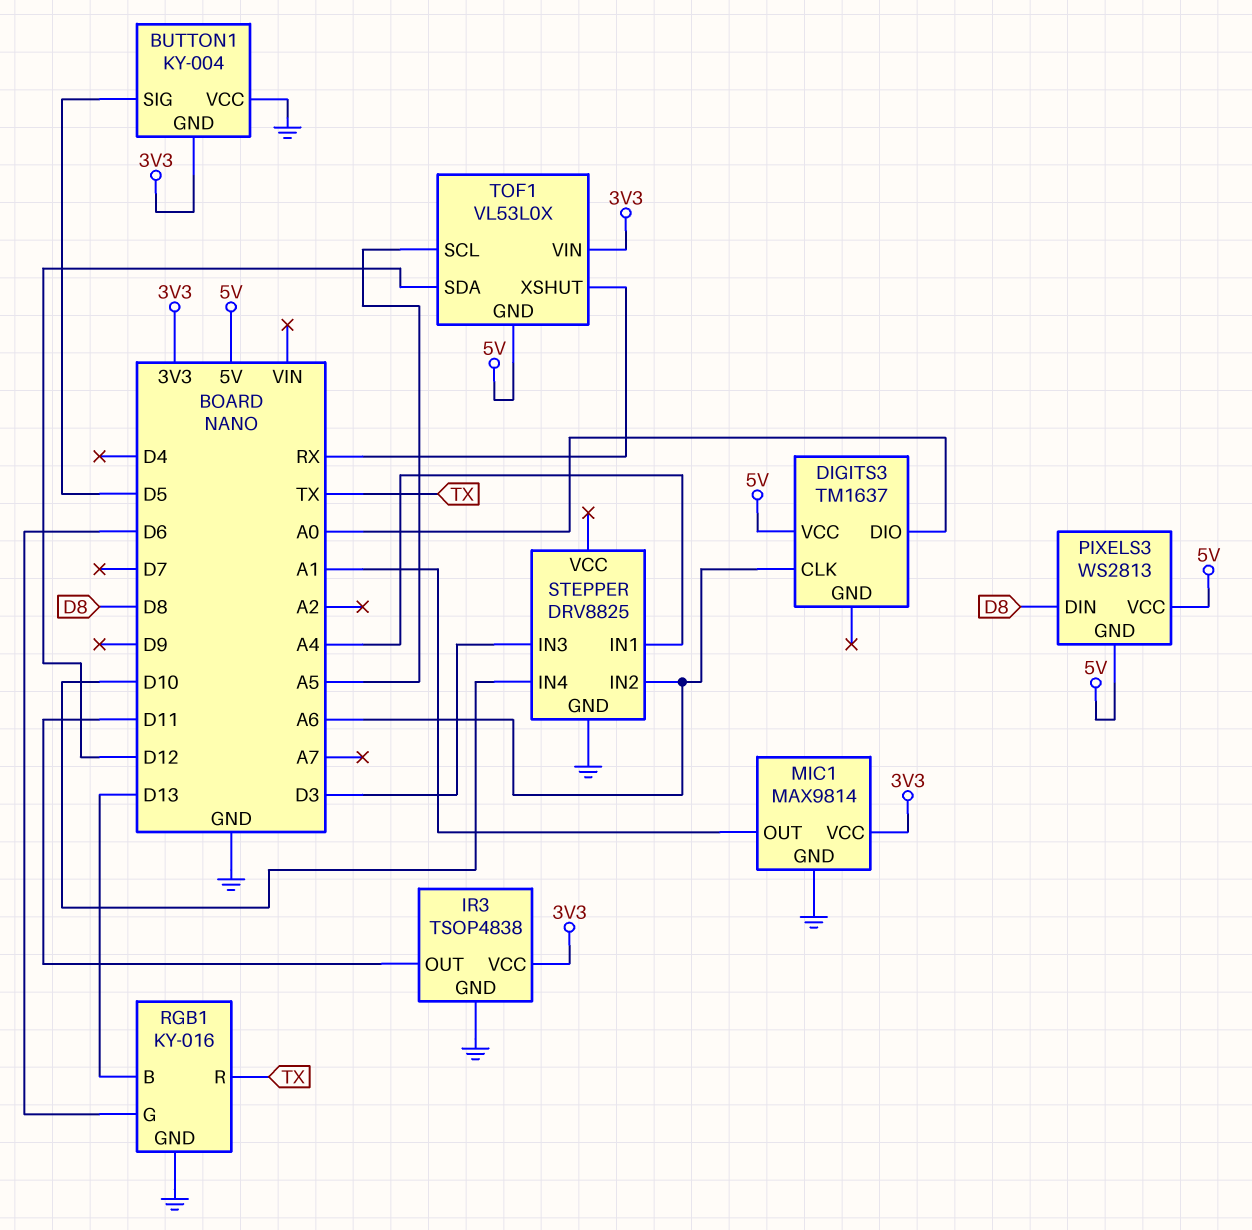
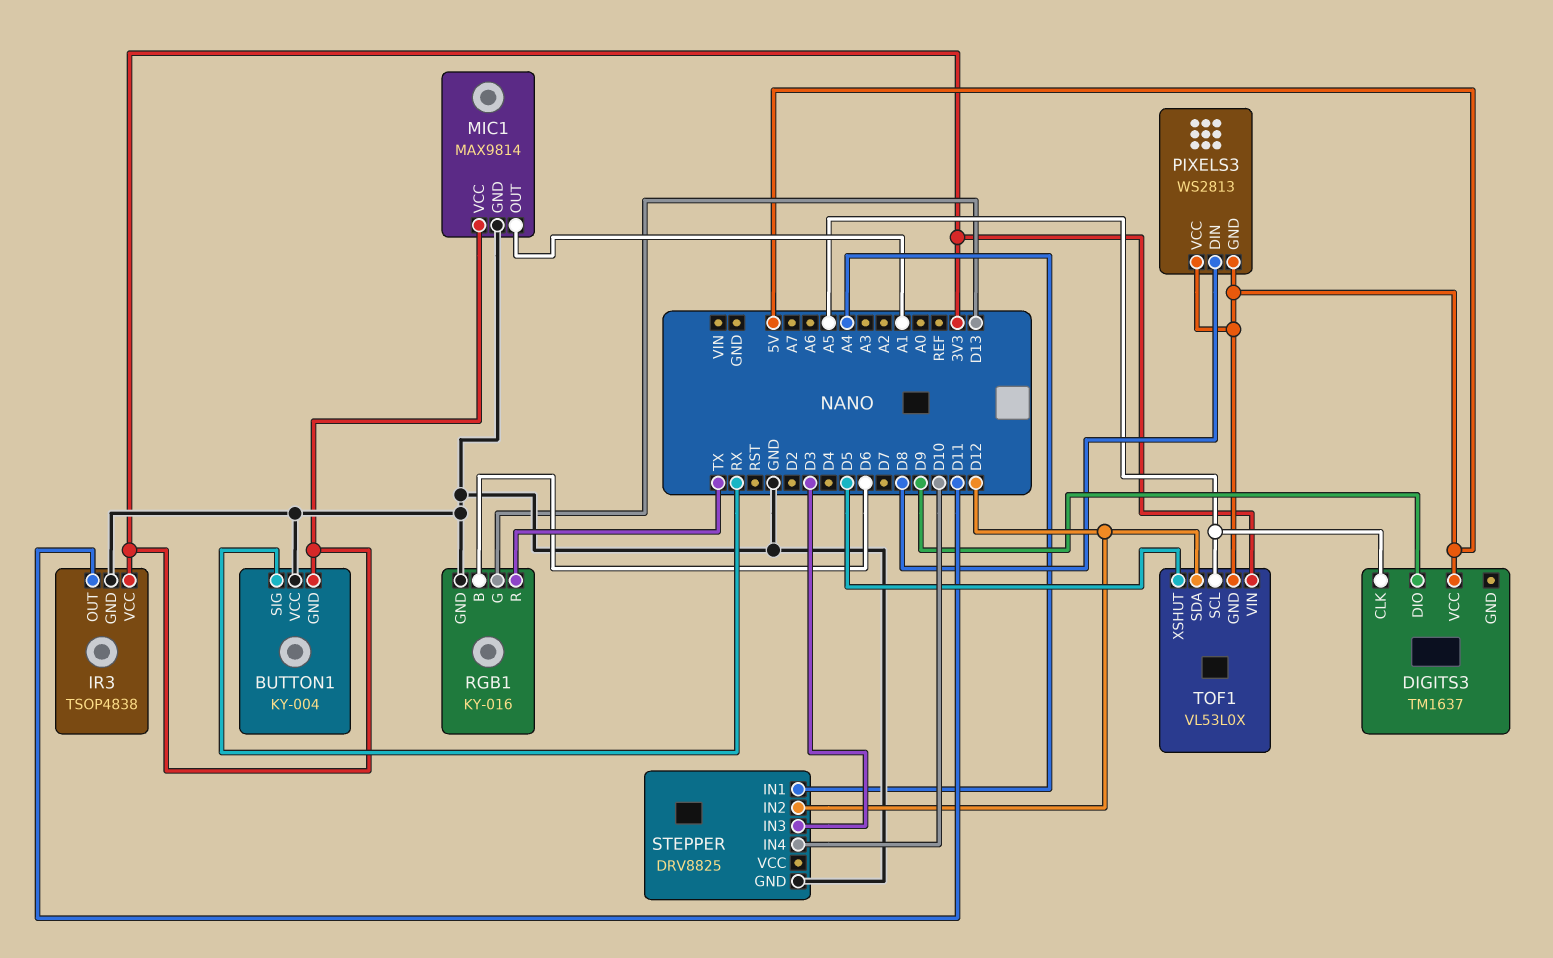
BUTTON1 pin SIG: D5 -> RX
DIGITS3 pin CLK: A6 -> A5
DIGITS3 pin DIO: A0 -> D9
RGB1 pin B: D13 -> D6
RGB1 pin G: D6 -> D13
STEPPER pin IN2: A6 -> D12
TOF1 pin XSHUT: RX -> D5

